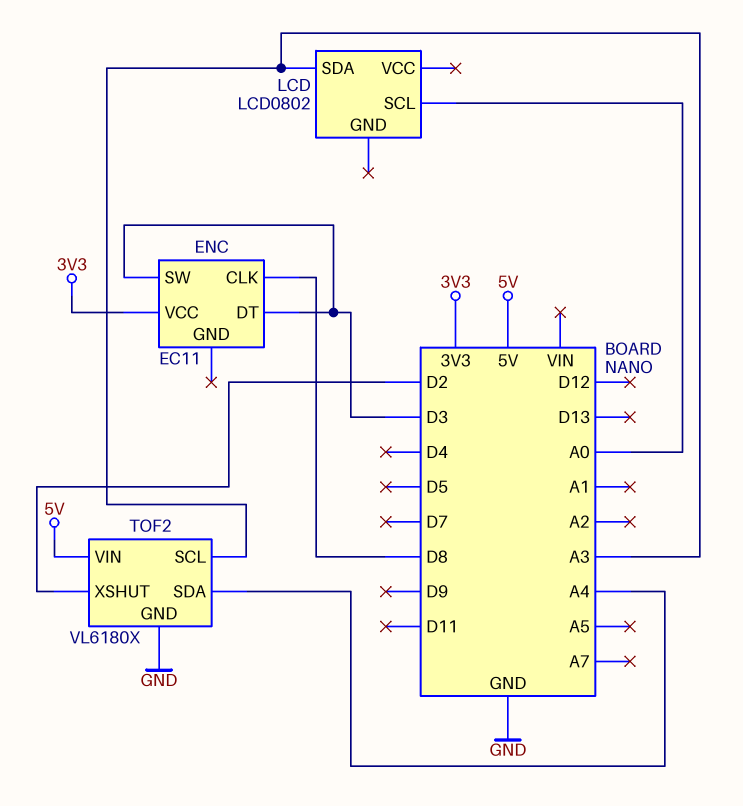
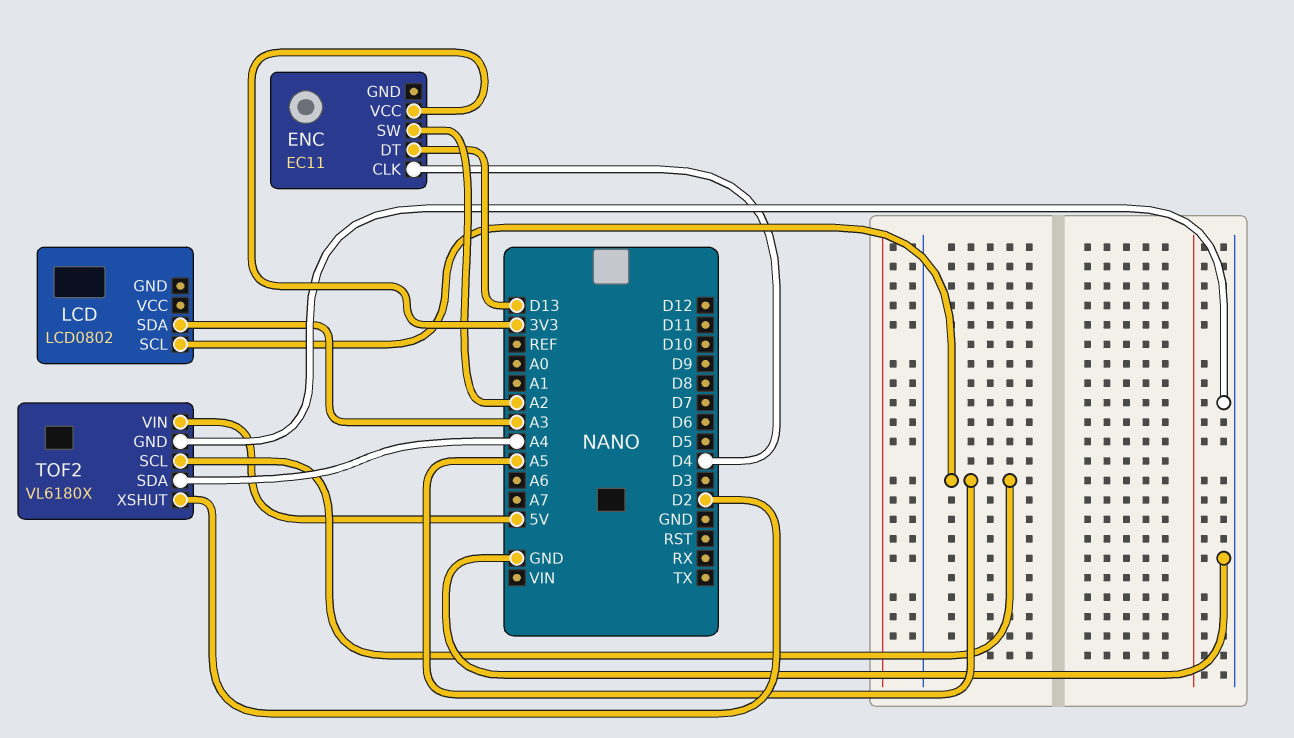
ENC pin CLK: D8 -> D4
ENC pin DT: D3 -> D13
ENC pin SW: D3 -> A2
LCD pin SCL: A0 -> A5
TOF2 pin SCL: A3 -> A5

